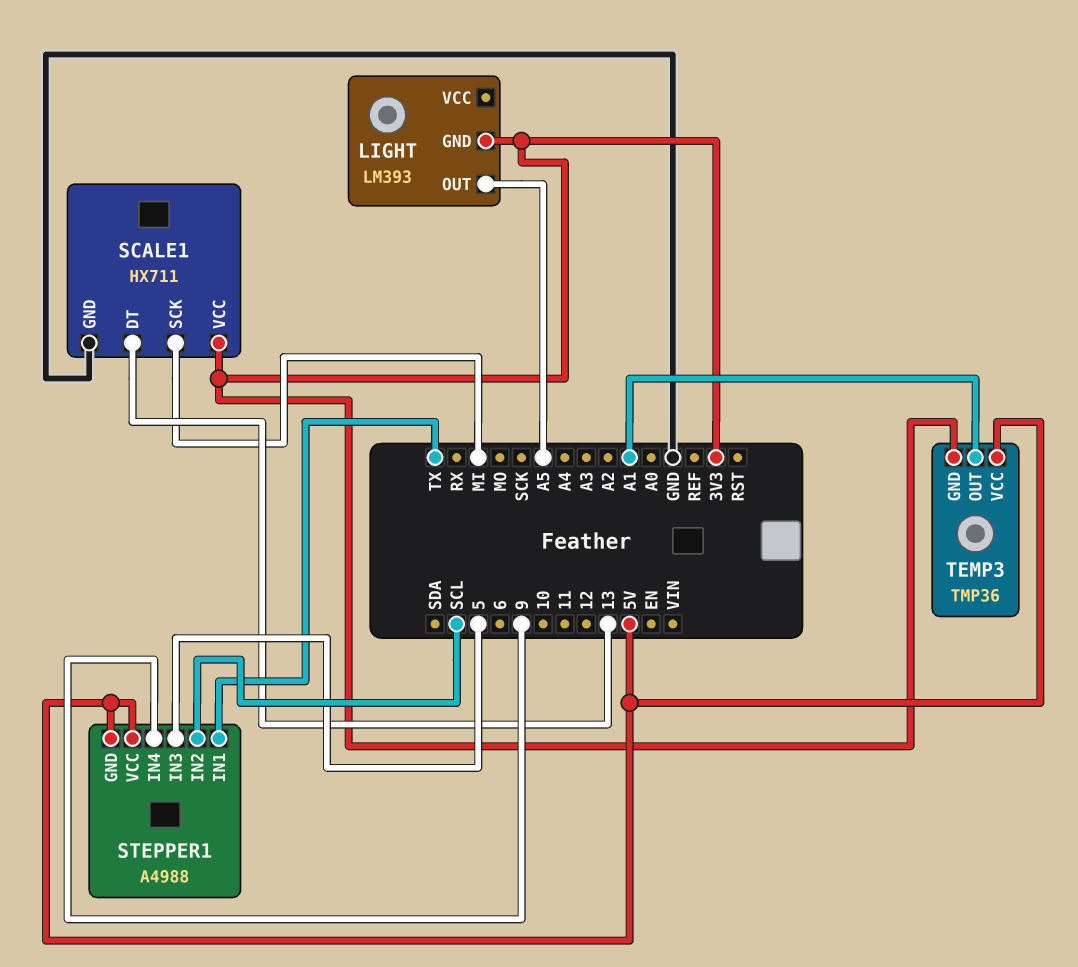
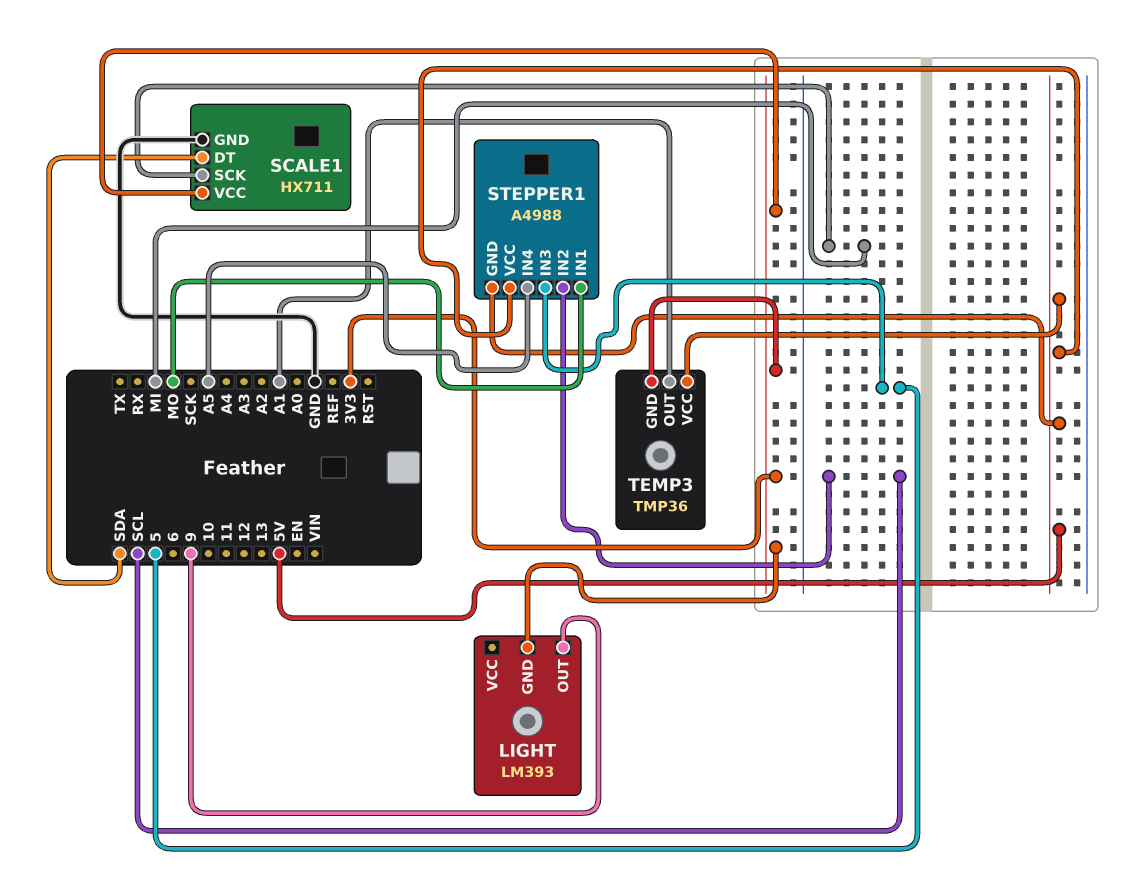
LIGHT pin OUT: A5 -> 9
SCALE1 pin DT: 13 -> SDA
STEPPER1 pin IN1: TX -> MO
STEPPER1 pin IN4: 9 -> A5

